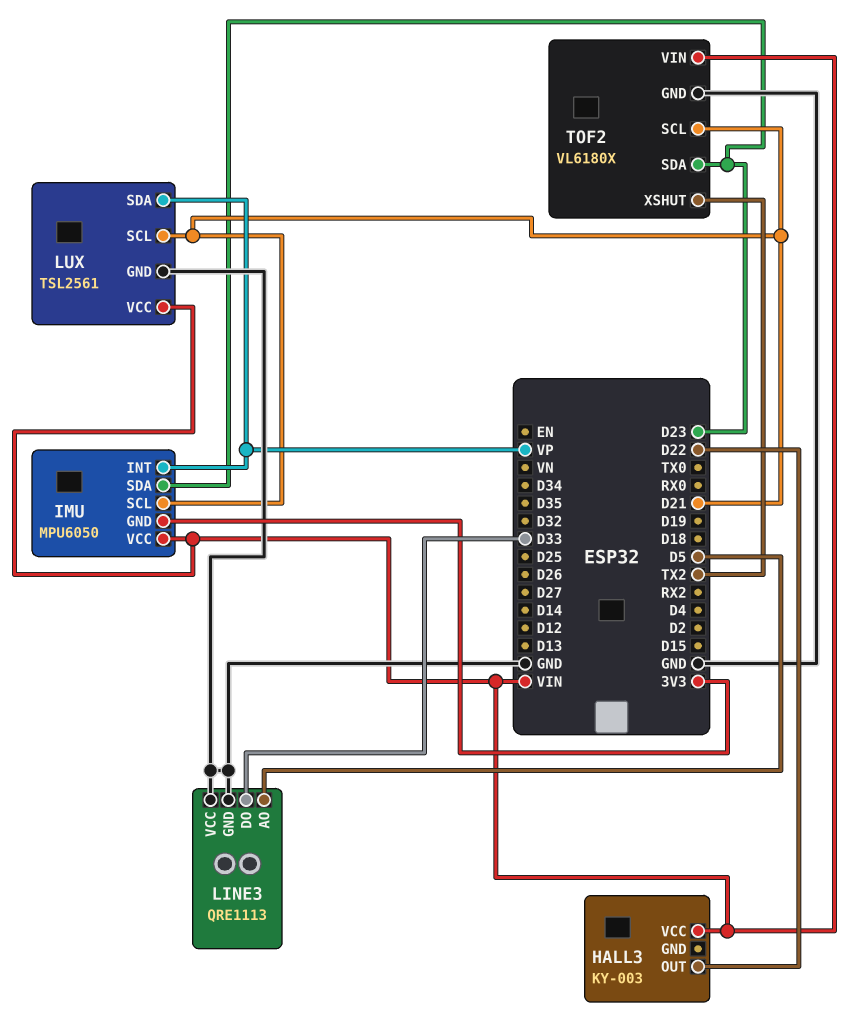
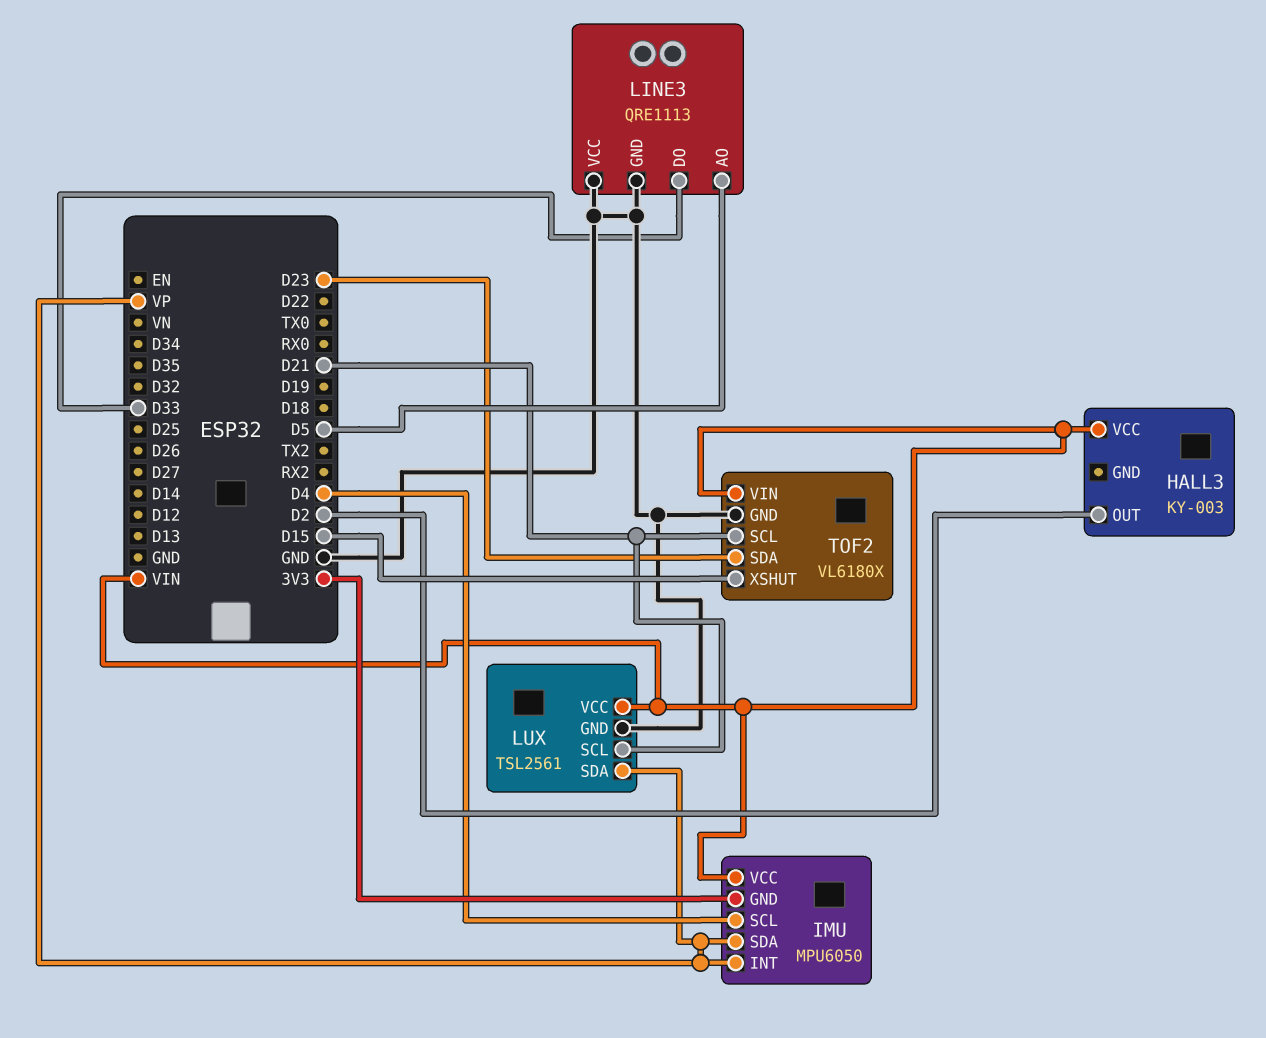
HALL3 pin OUT: D22 -> D2
IMU pin SCL: D21 -> D4
IMU pin SDA: D23 -> VP
TOF2 pin XSHUT: TX2 -> D15

